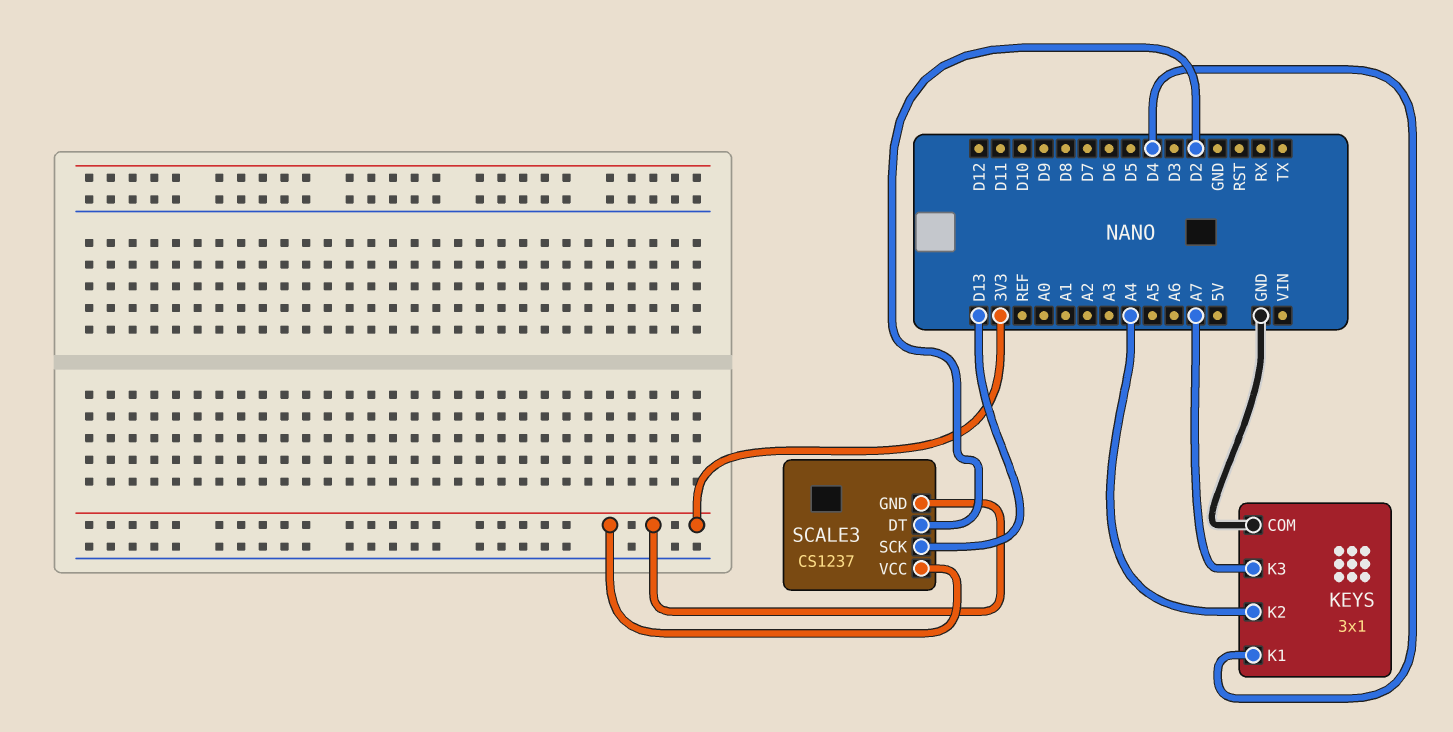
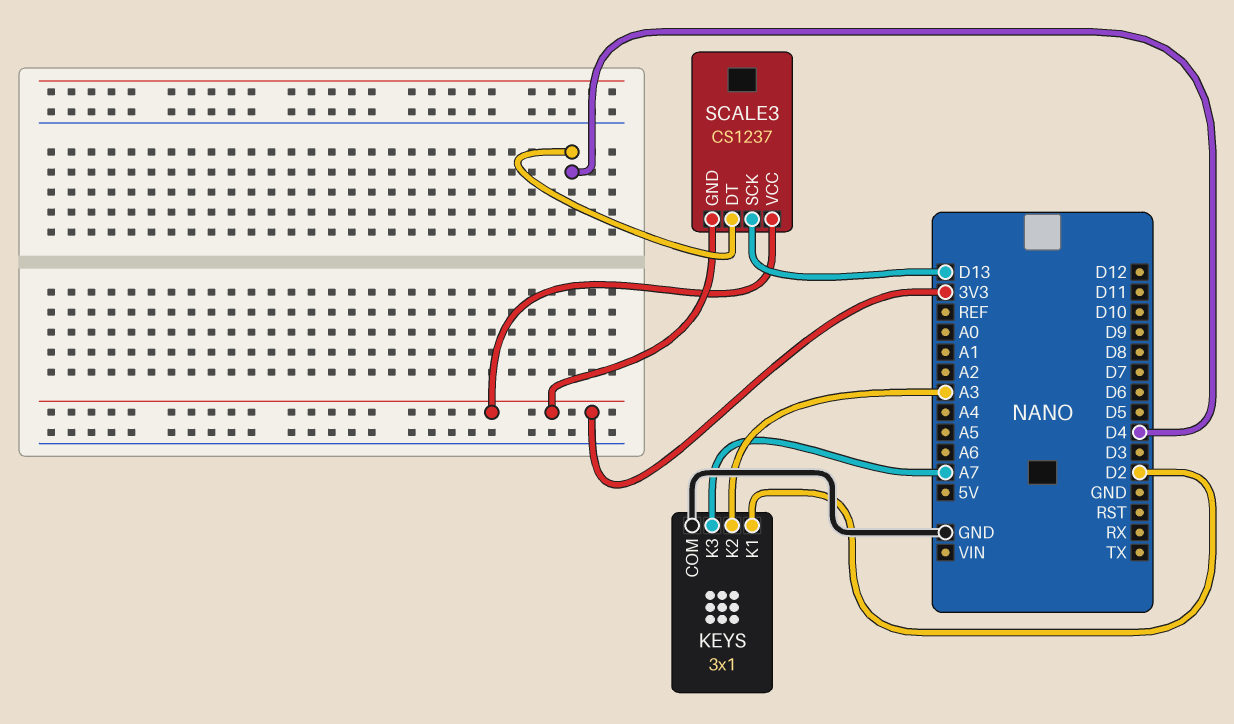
KEYS pin K1: D4 -> D2
KEYS pin K2: A4 -> A3
SCALE3 pin DT: D2 -> D4

